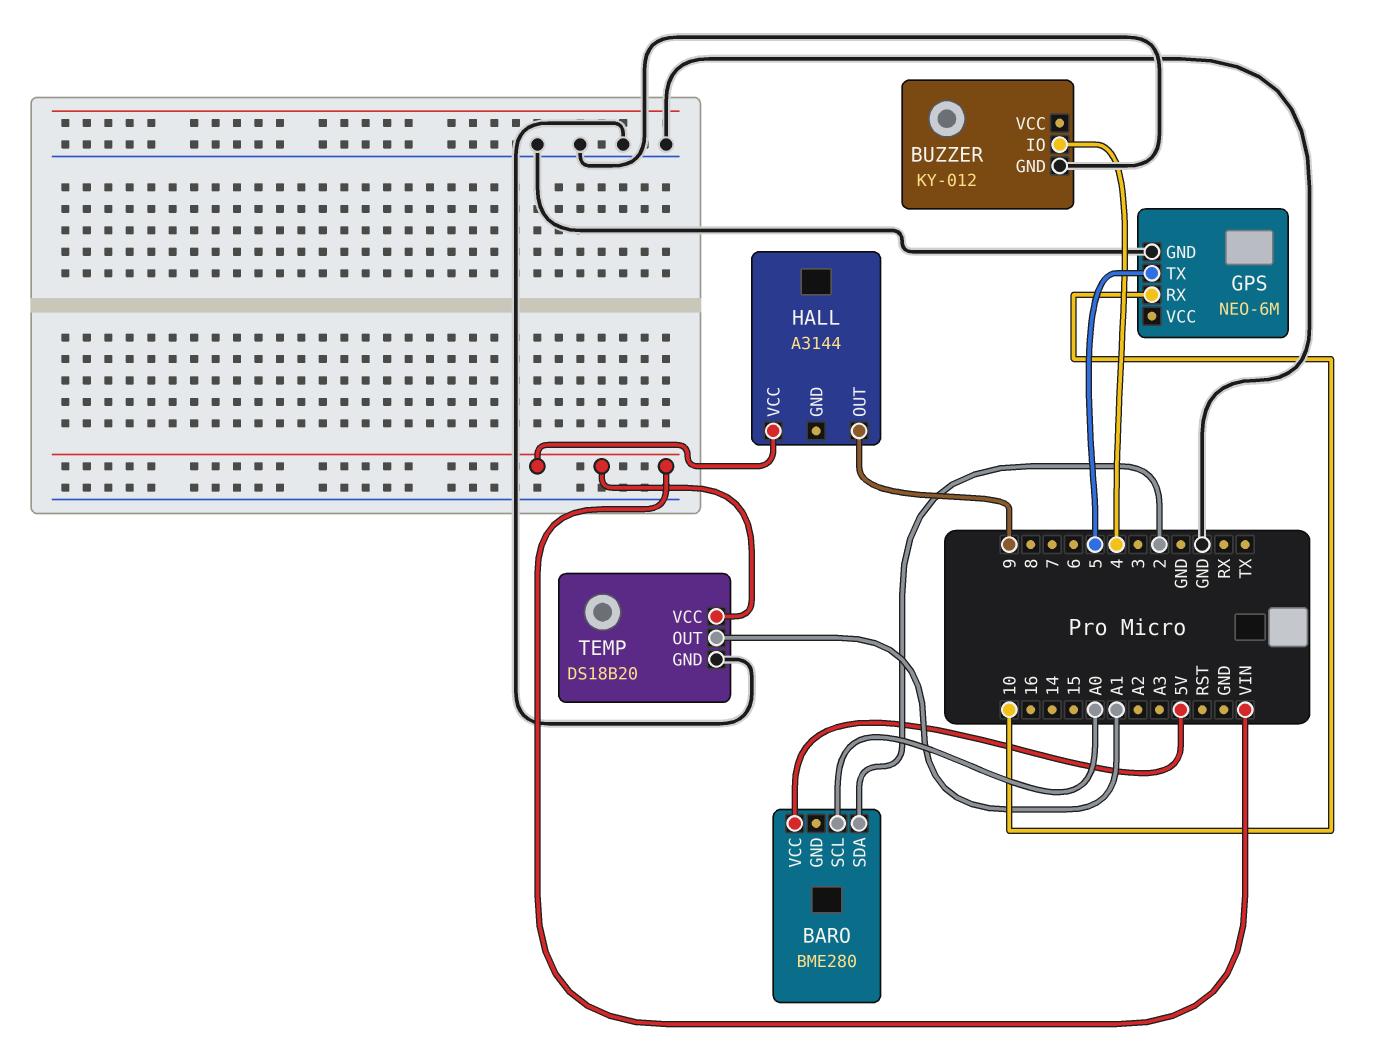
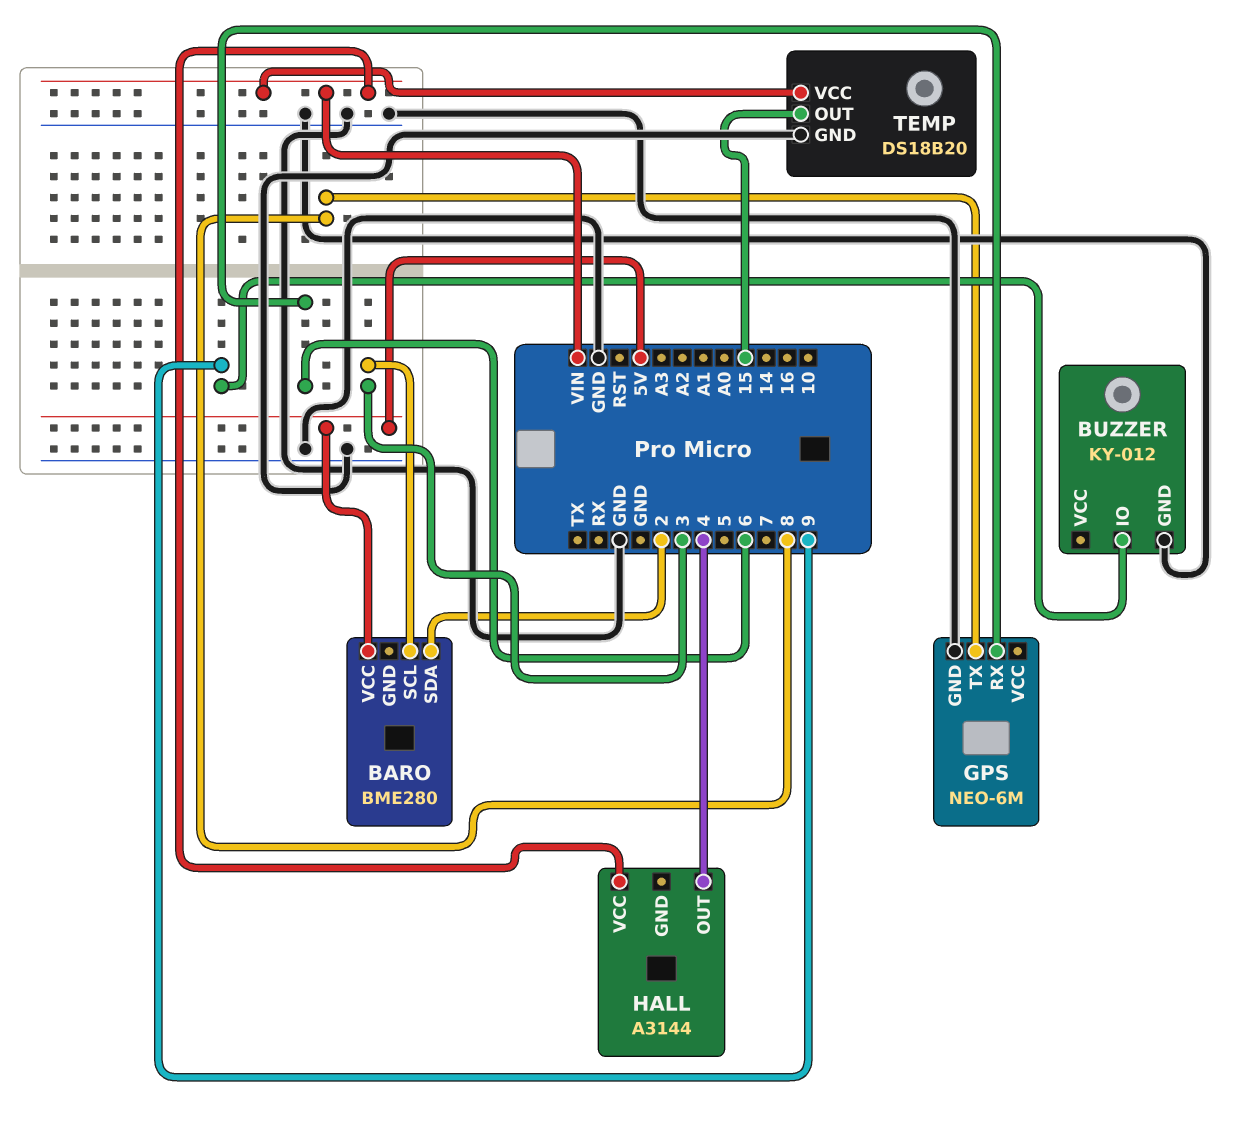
BARO pin SCL: A0 -> 3
BUZZER pin IO: 4 -> 9
GPS pin RX: 10 -> 6
GPS pin TX: 5 -> 8
HALL pin OUT: 9 -> 4
TEMP pin OUT: A1 -> 15

